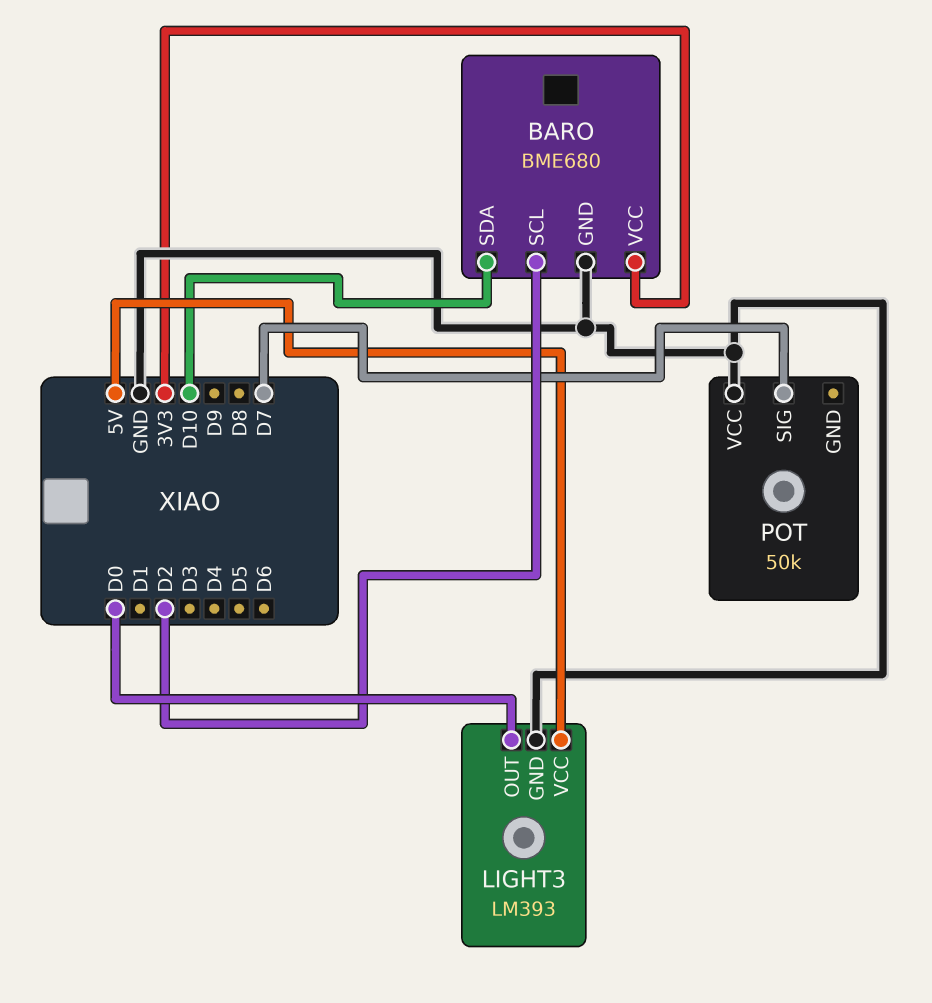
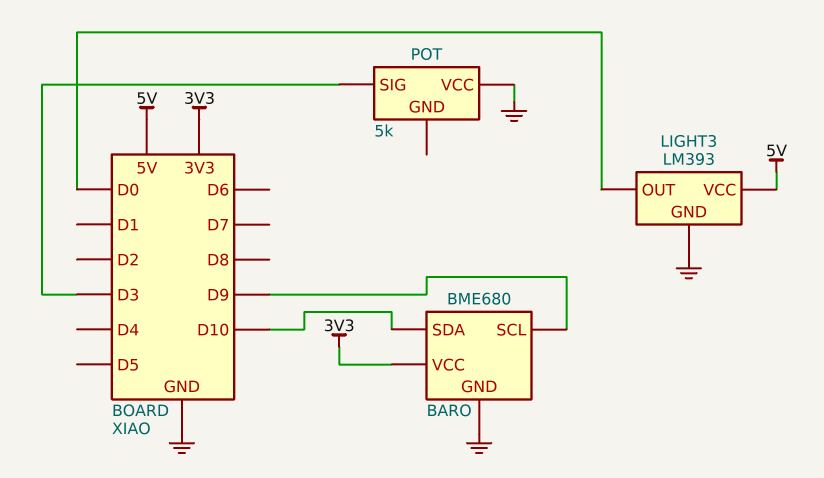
BARO pin SCL: D2 -> D9
POT: 50k -> 5k
POT pin SIG: D7 -> D3

